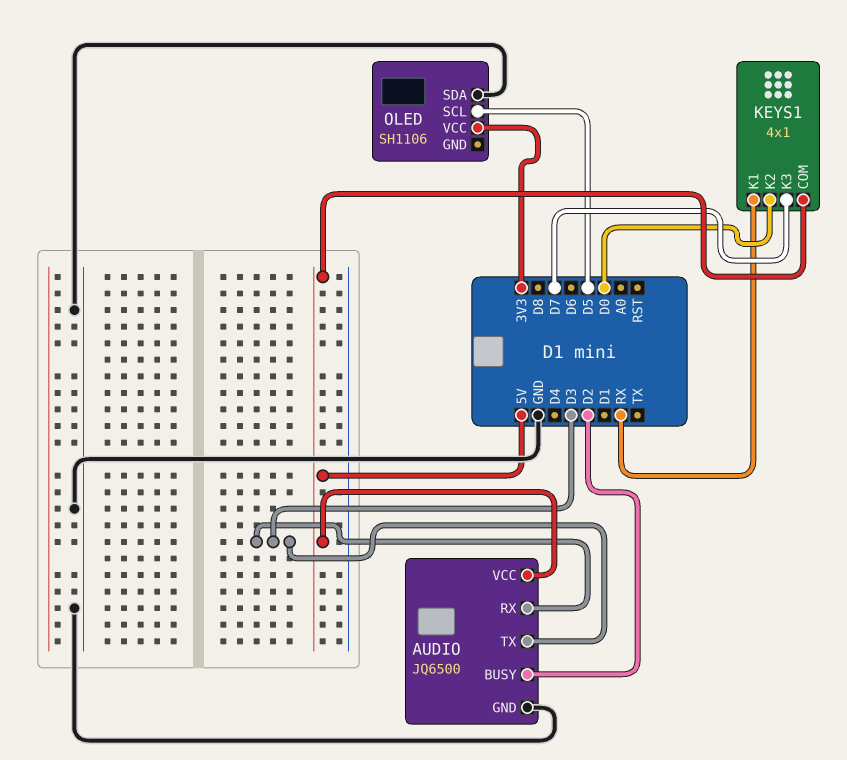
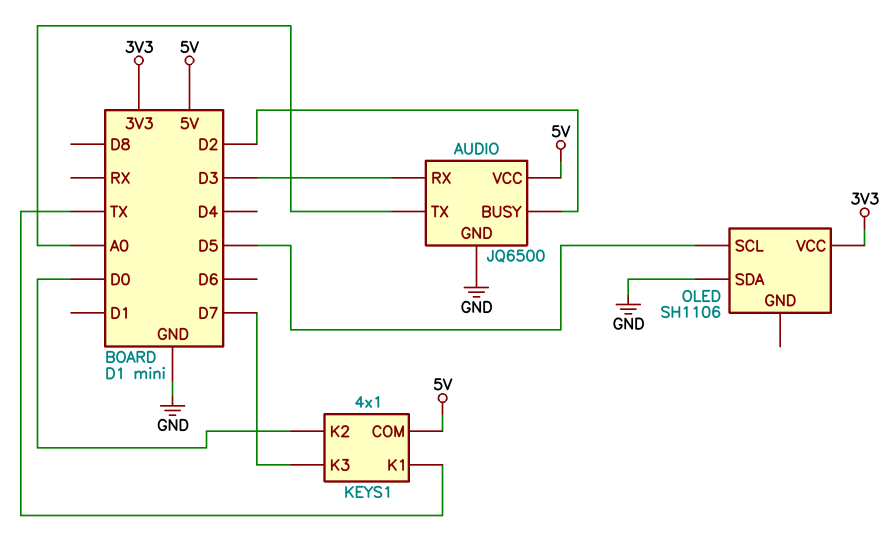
AUDIO pin TX: D3 -> A0
KEYS1 pin K1: RX -> TX

